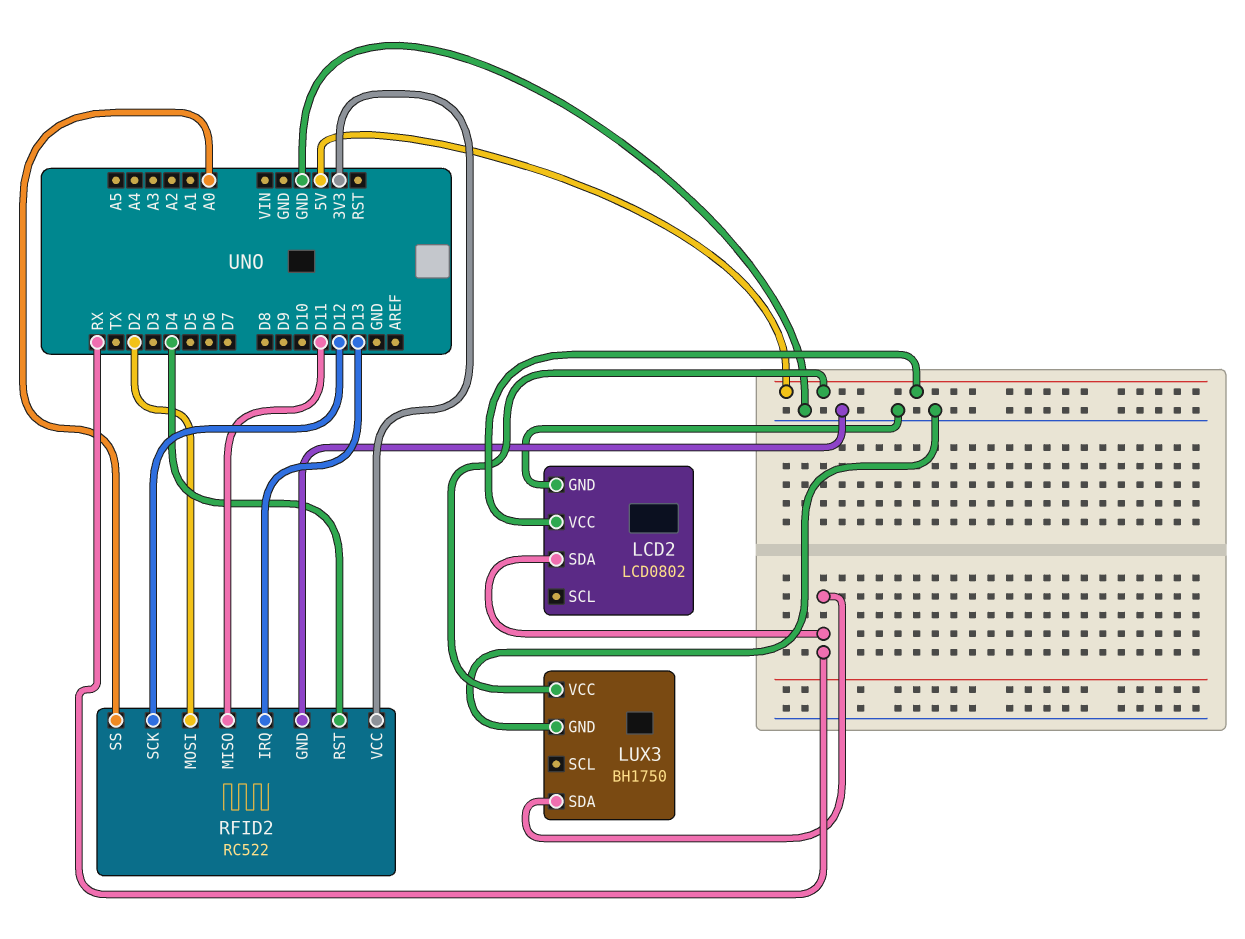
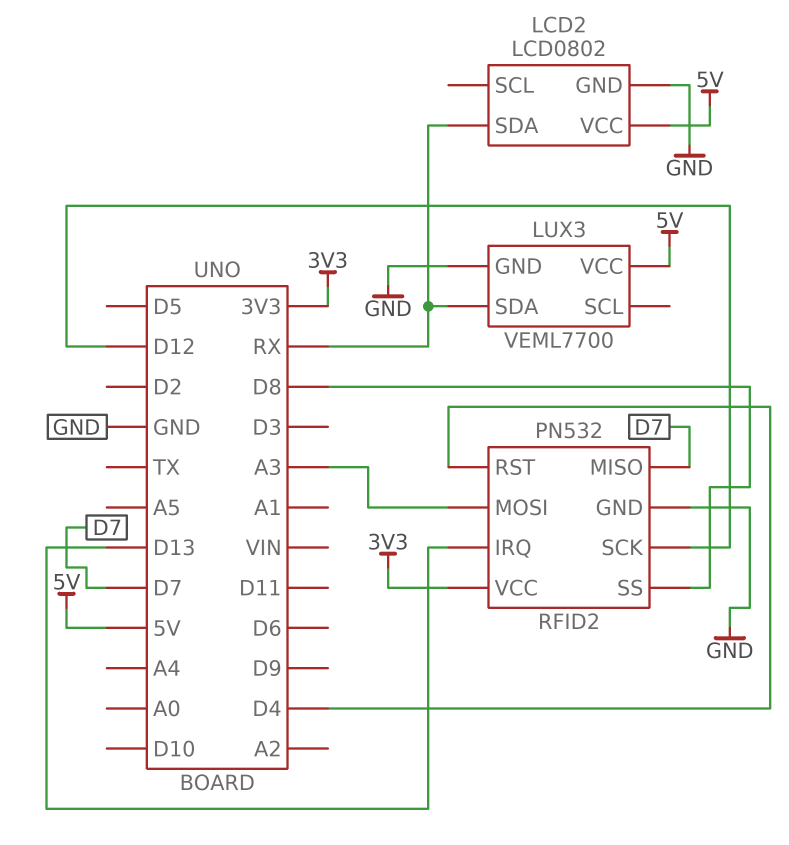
LUX3: BH1750 -> VEML7700
RFID2: RC522 -> PN532
RFID2 pin MISO: D11 -> D7
RFID2 pin MOSI: D2 -> A3
RFID2 pin SS: A0 -> D8

